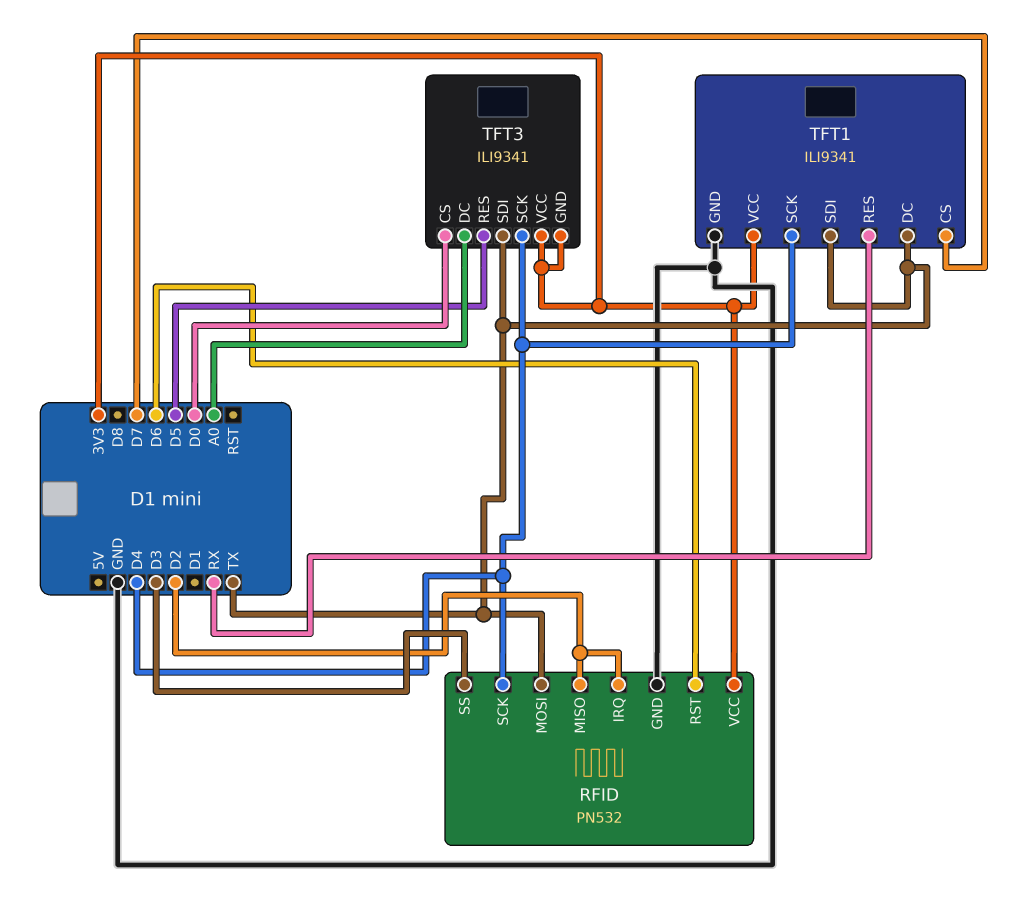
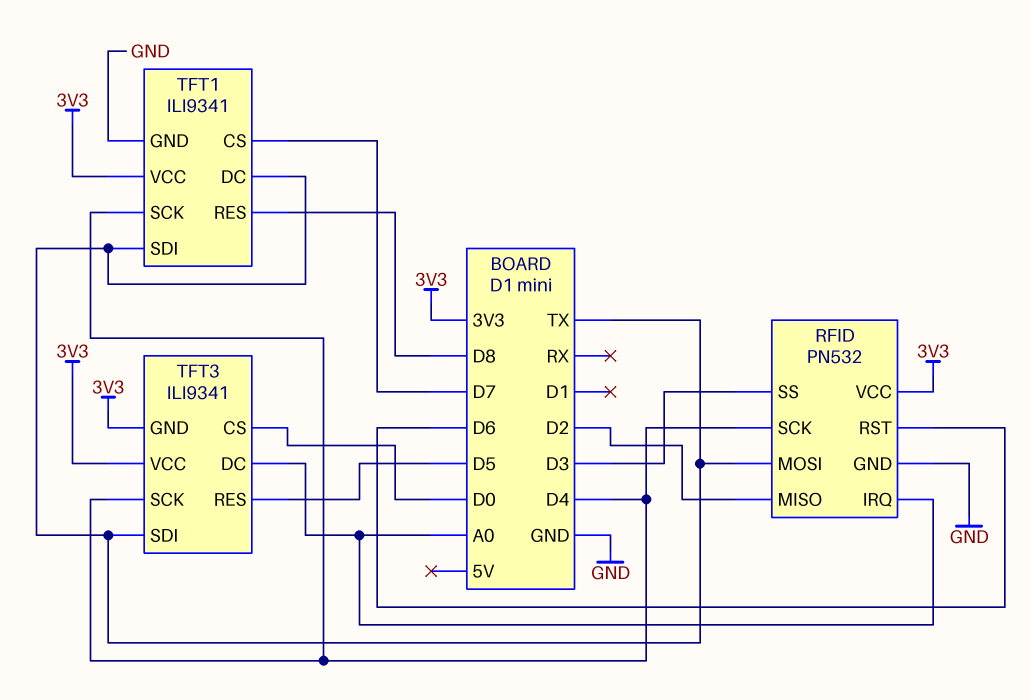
RFID pin IRQ: D2 -> A0
TFT1 pin RES: RX -> D8

